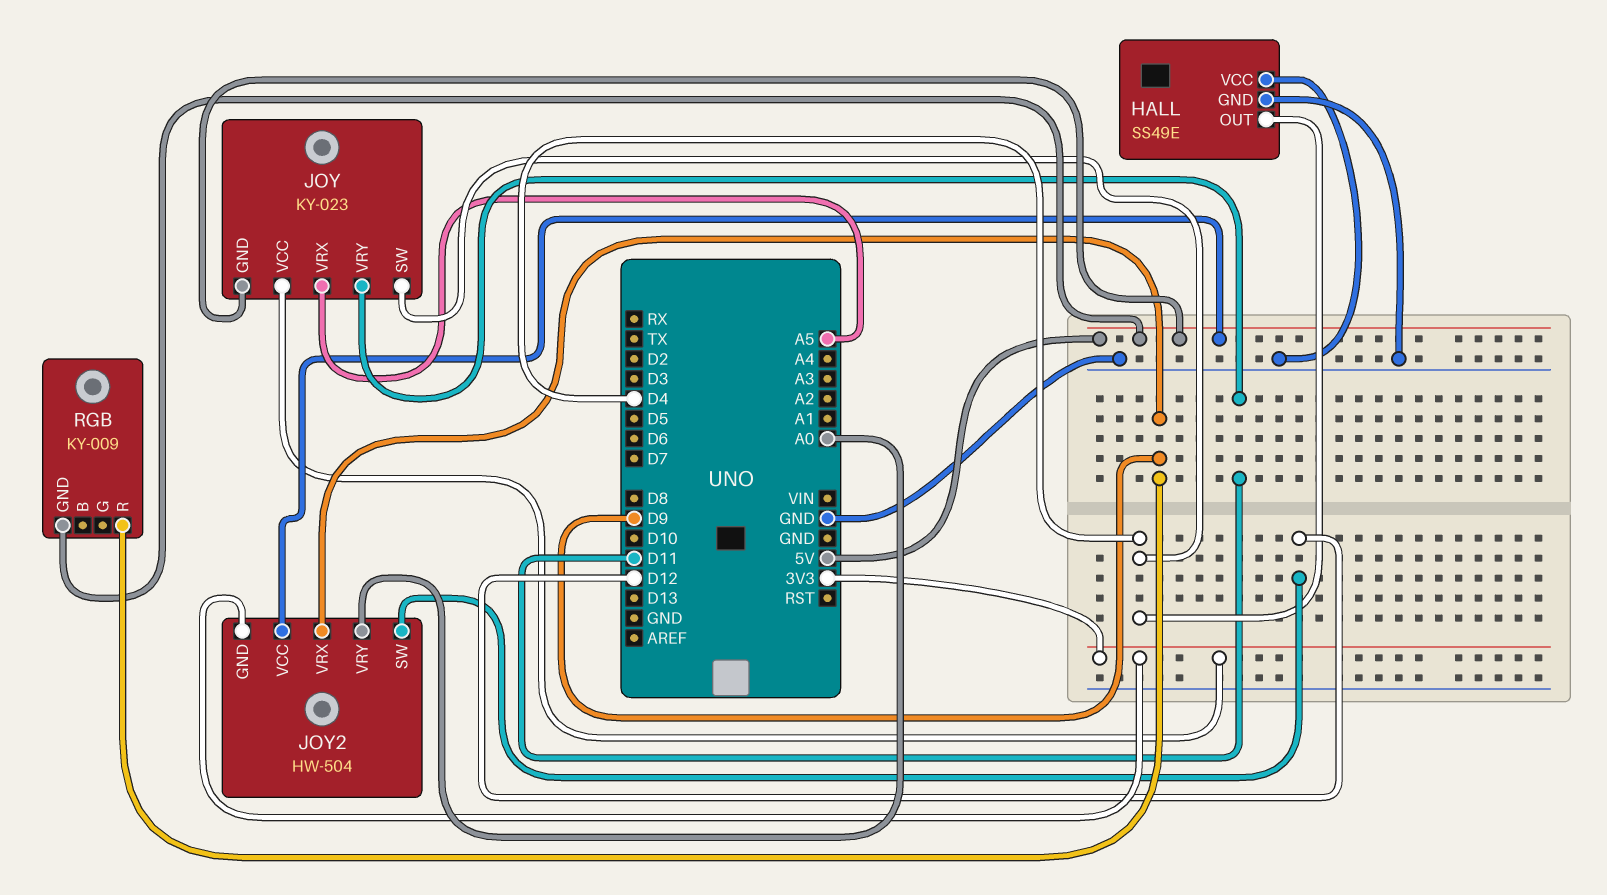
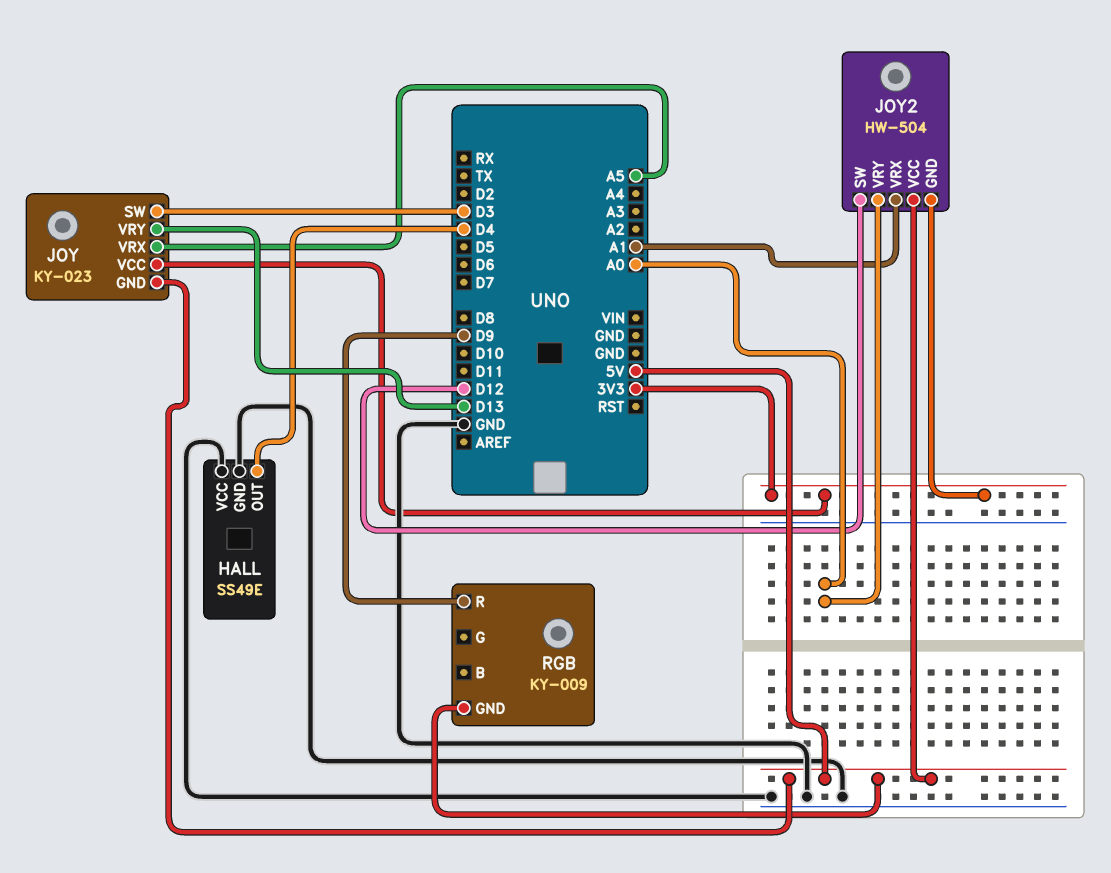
JOY pin SW: D4 -> D3
JOY pin VRY: D11 -> D13
JOY2 pin VRX: D9 -> A1

